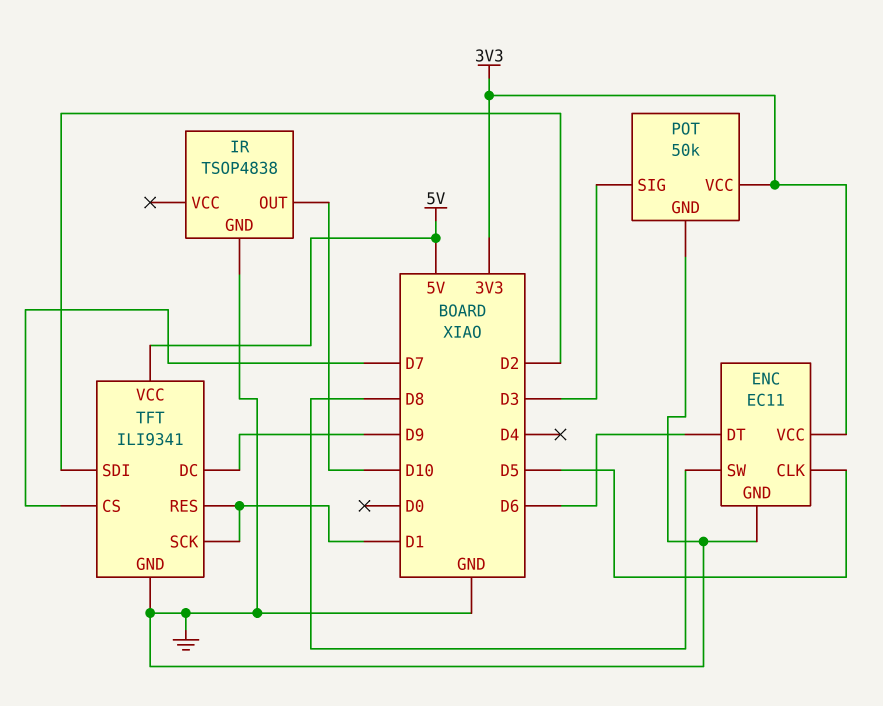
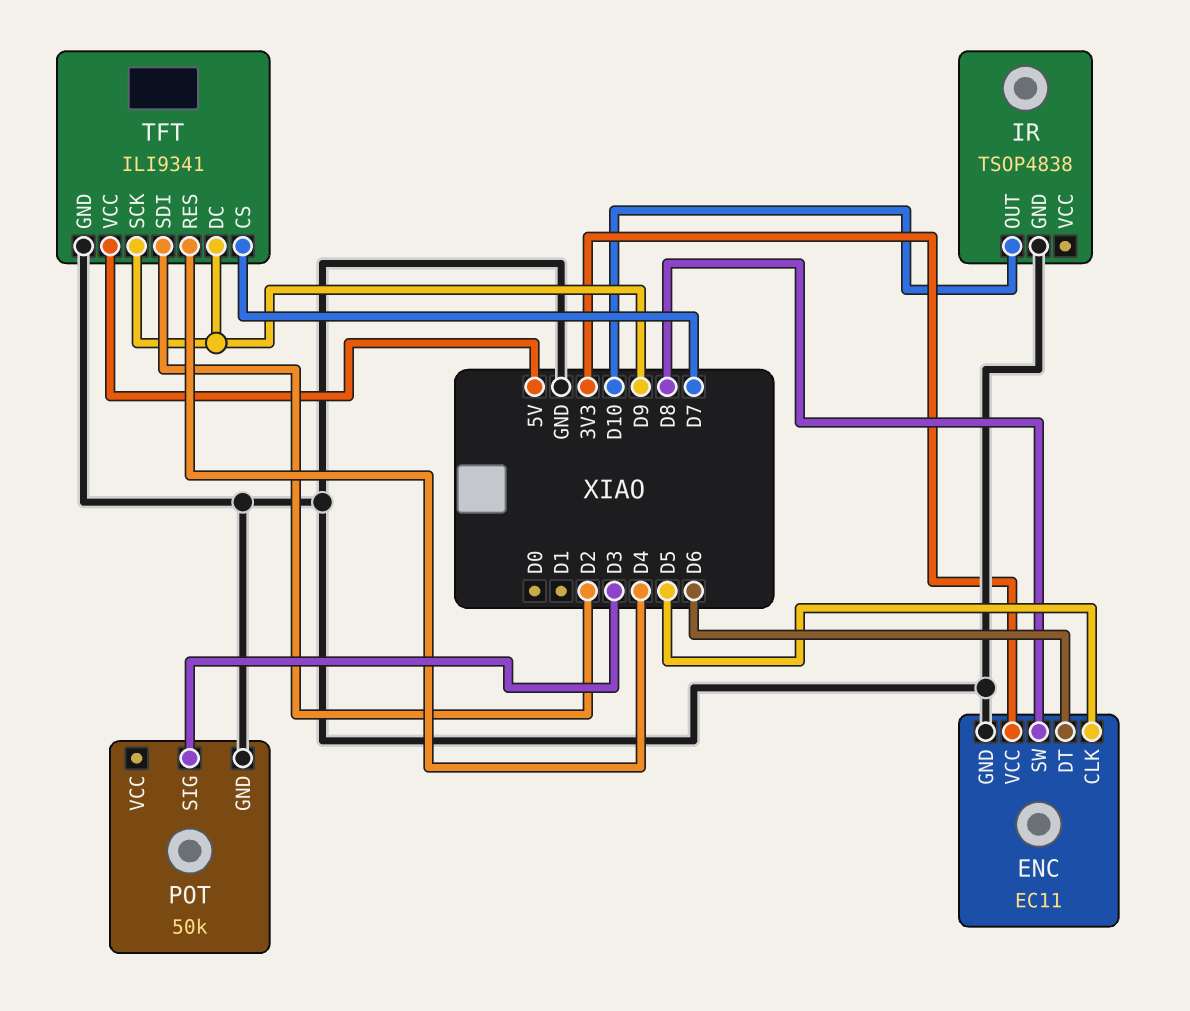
POT pin VCC: 3V3 -> none
TFT pin RES: D1 -> D4
TFT pin SCK: D1 -> D9

